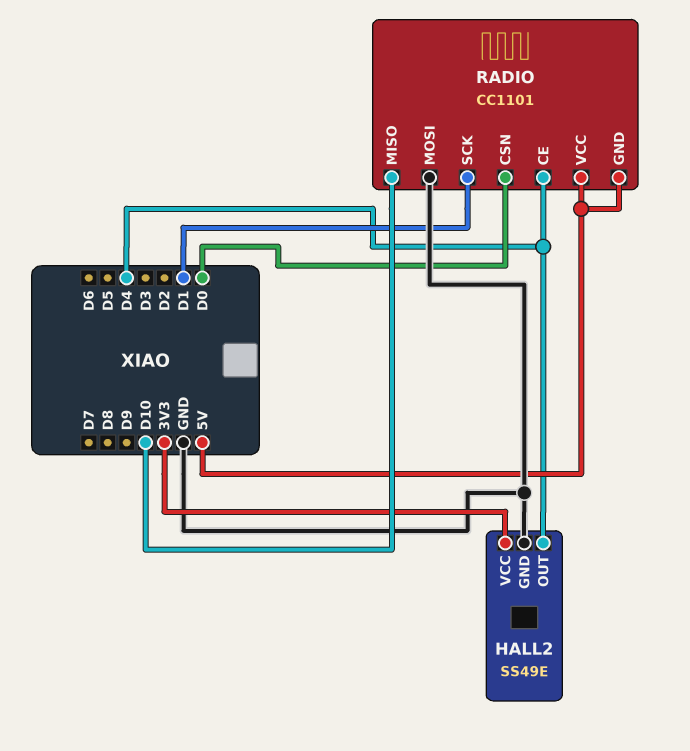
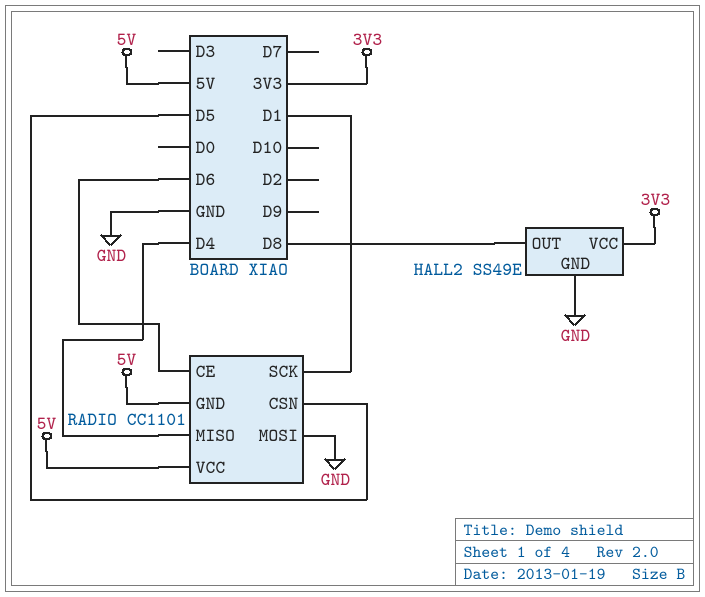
HALL2 pin OUT: D4 -> D8
RADIO pin CE: D4 -> D6
RADIO pin CSN: D0 -> D5
RADIO pin MISO: D10 -> D4

